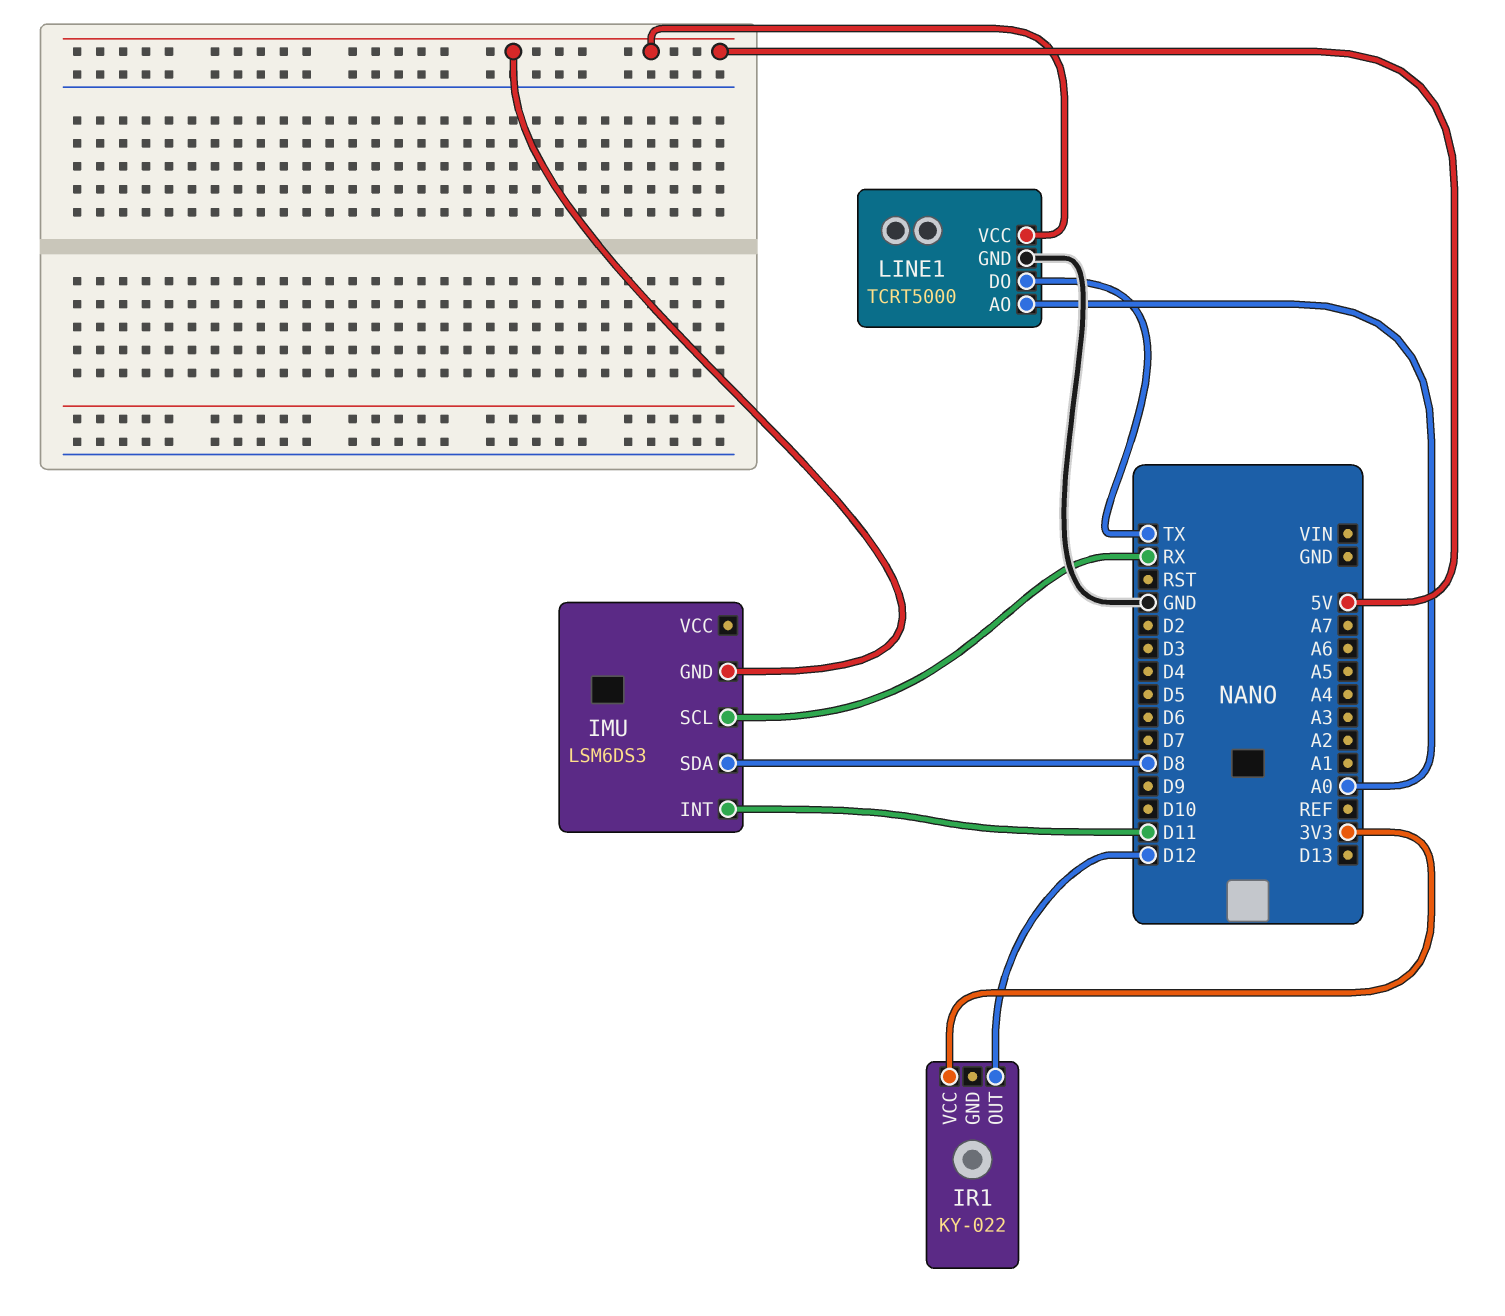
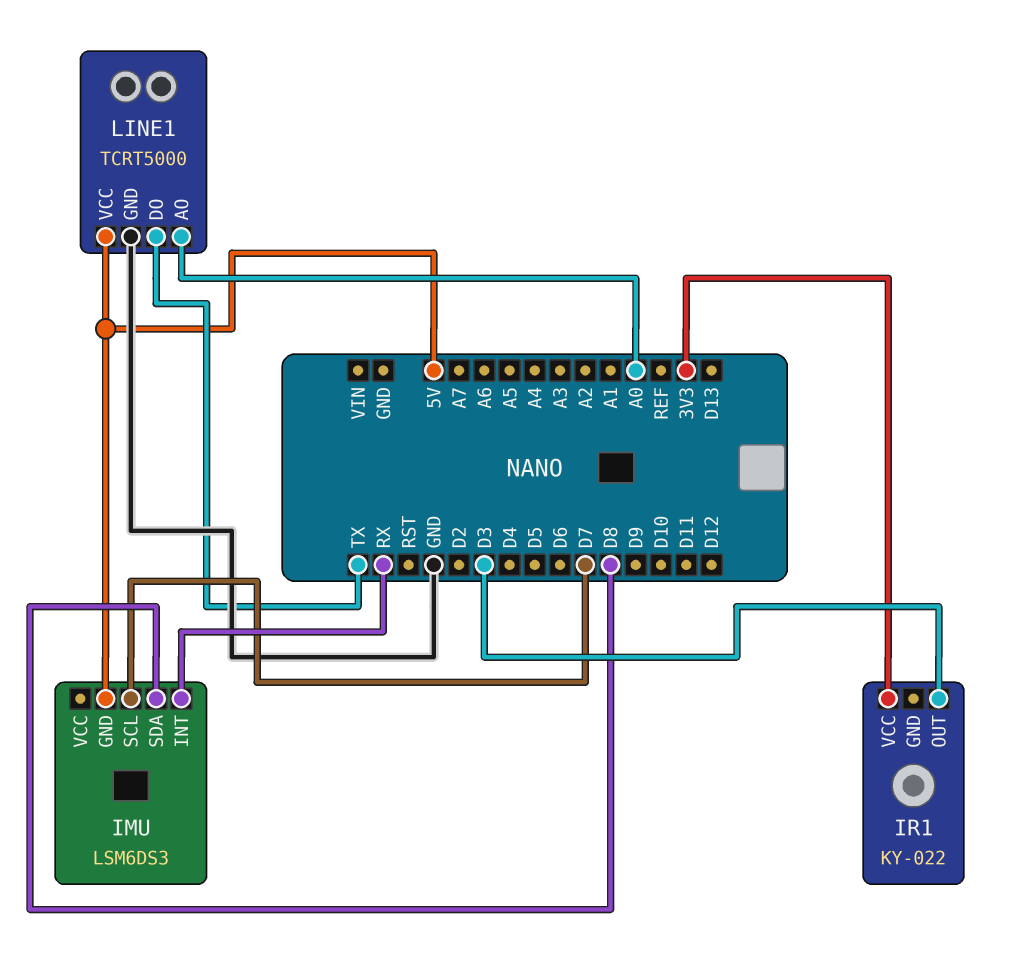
IMU pin INT: D11 -> RX
IMU pin SCL: RX -> D7
IR1 pin OUT: D12 -> D3

